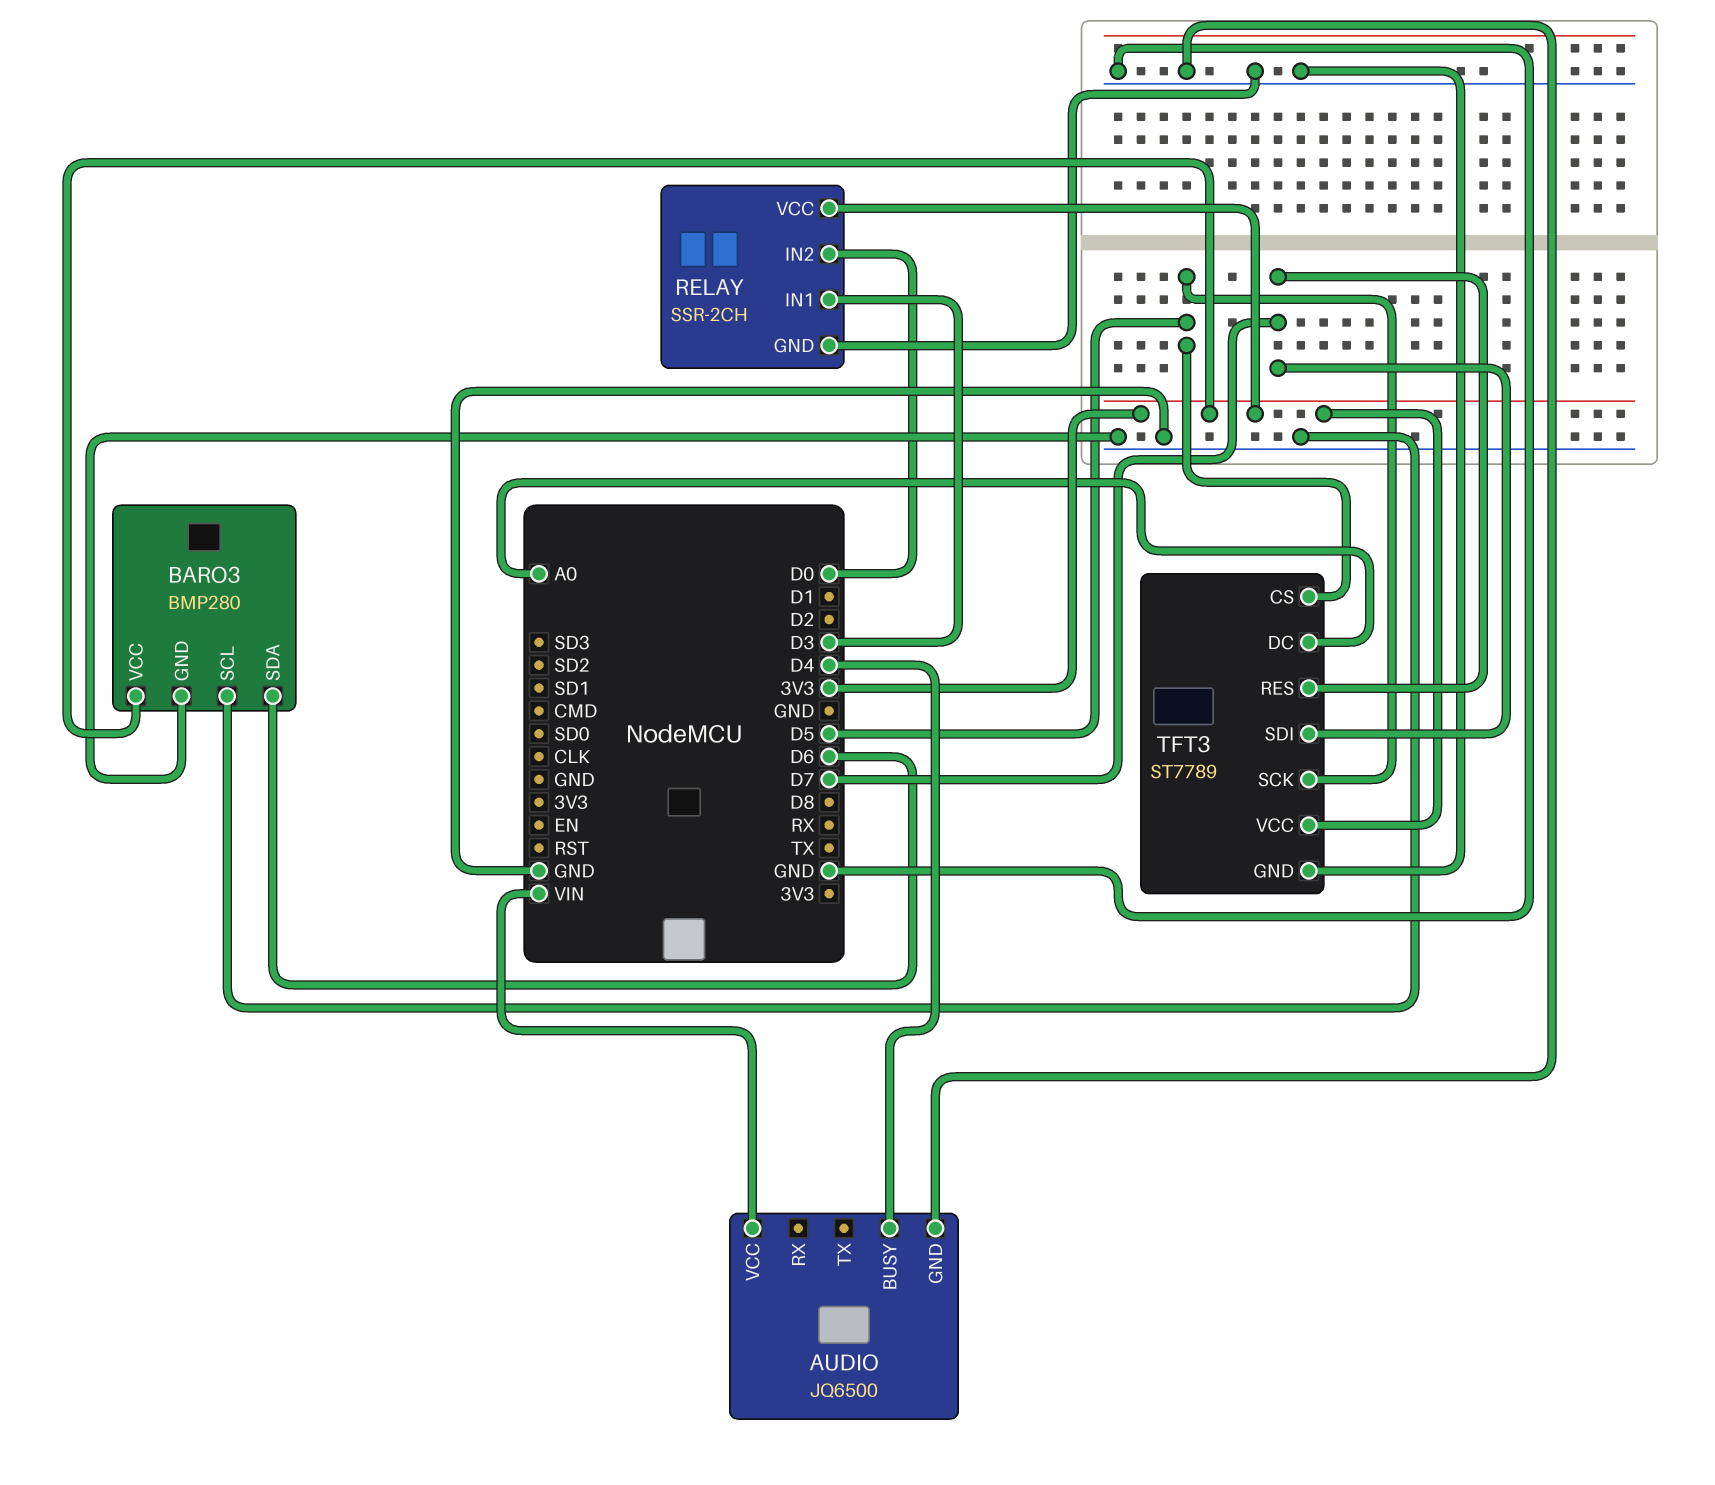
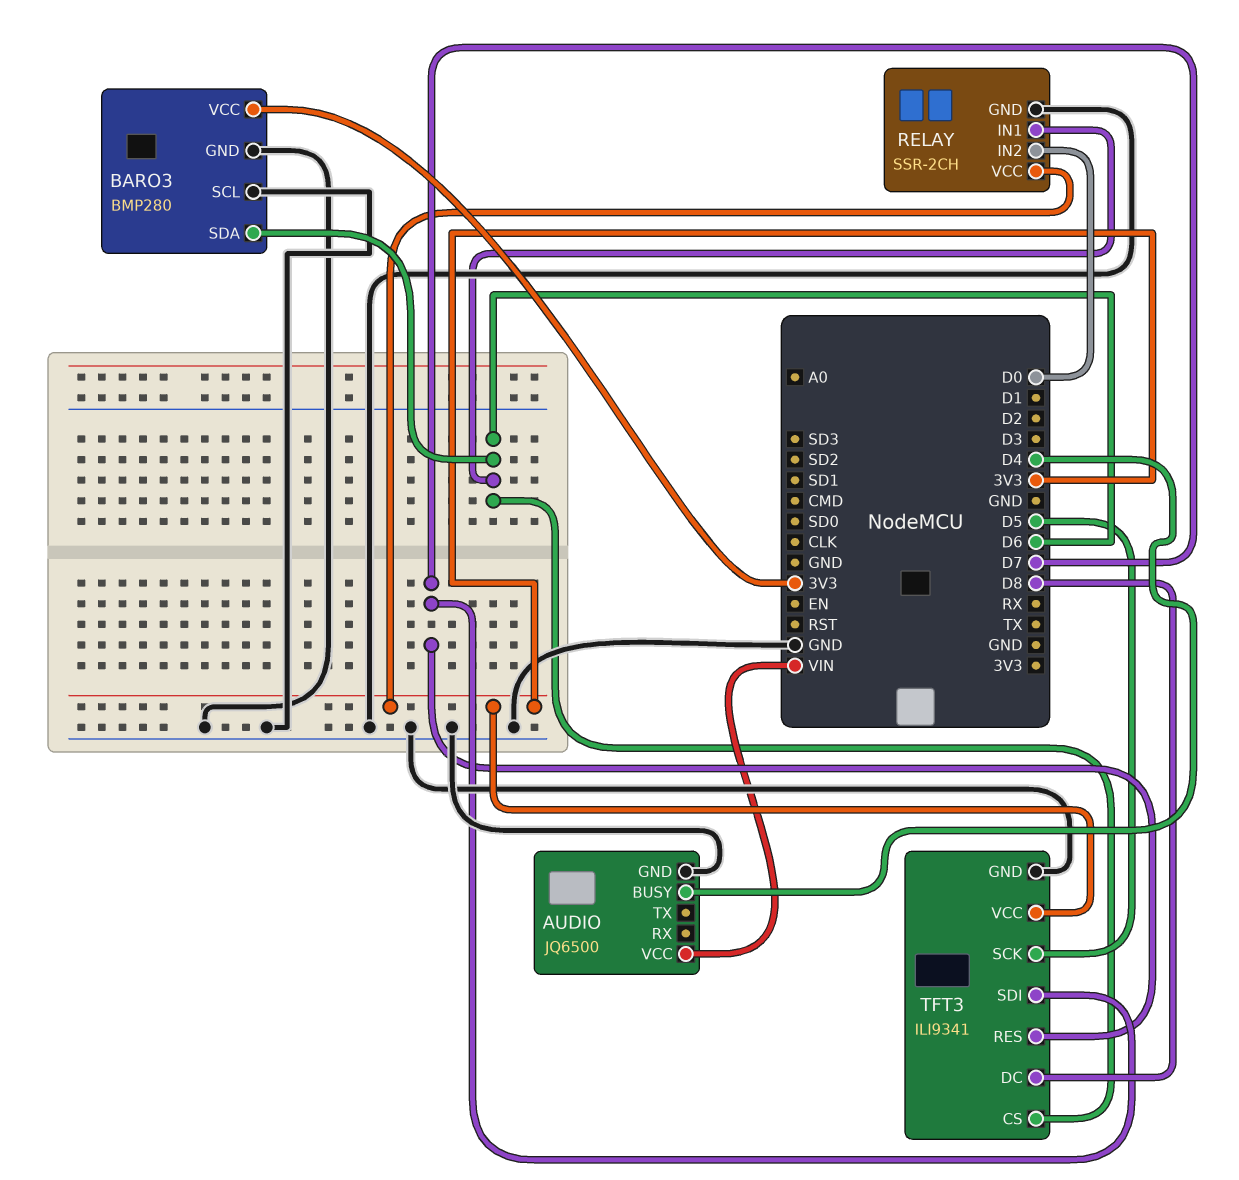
RELAY pin IN1: D3 -> D6
TFT3: ST7789 -> ILI9341
TFT3 pin CS: D5 -> D6
TFT3 pin DC: A0 -> D8

